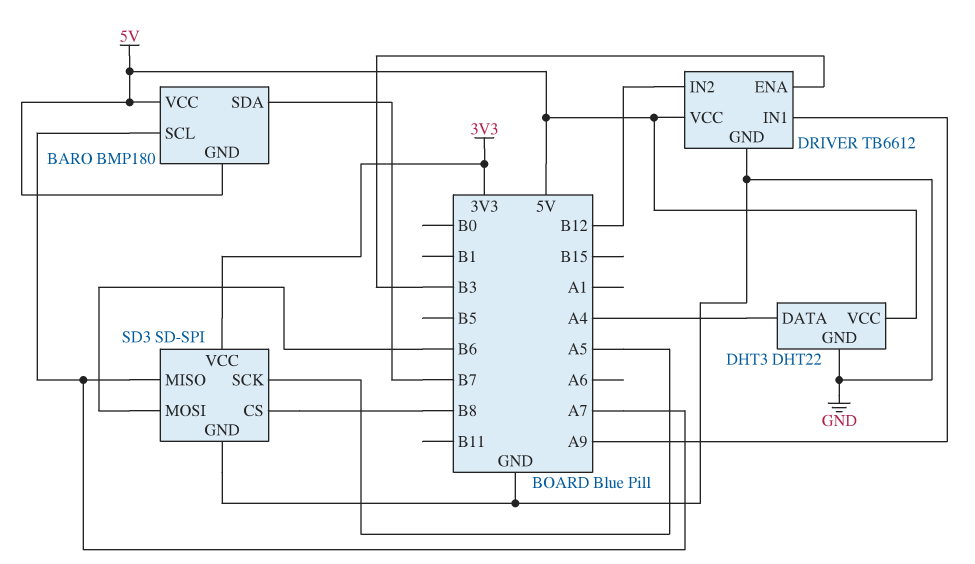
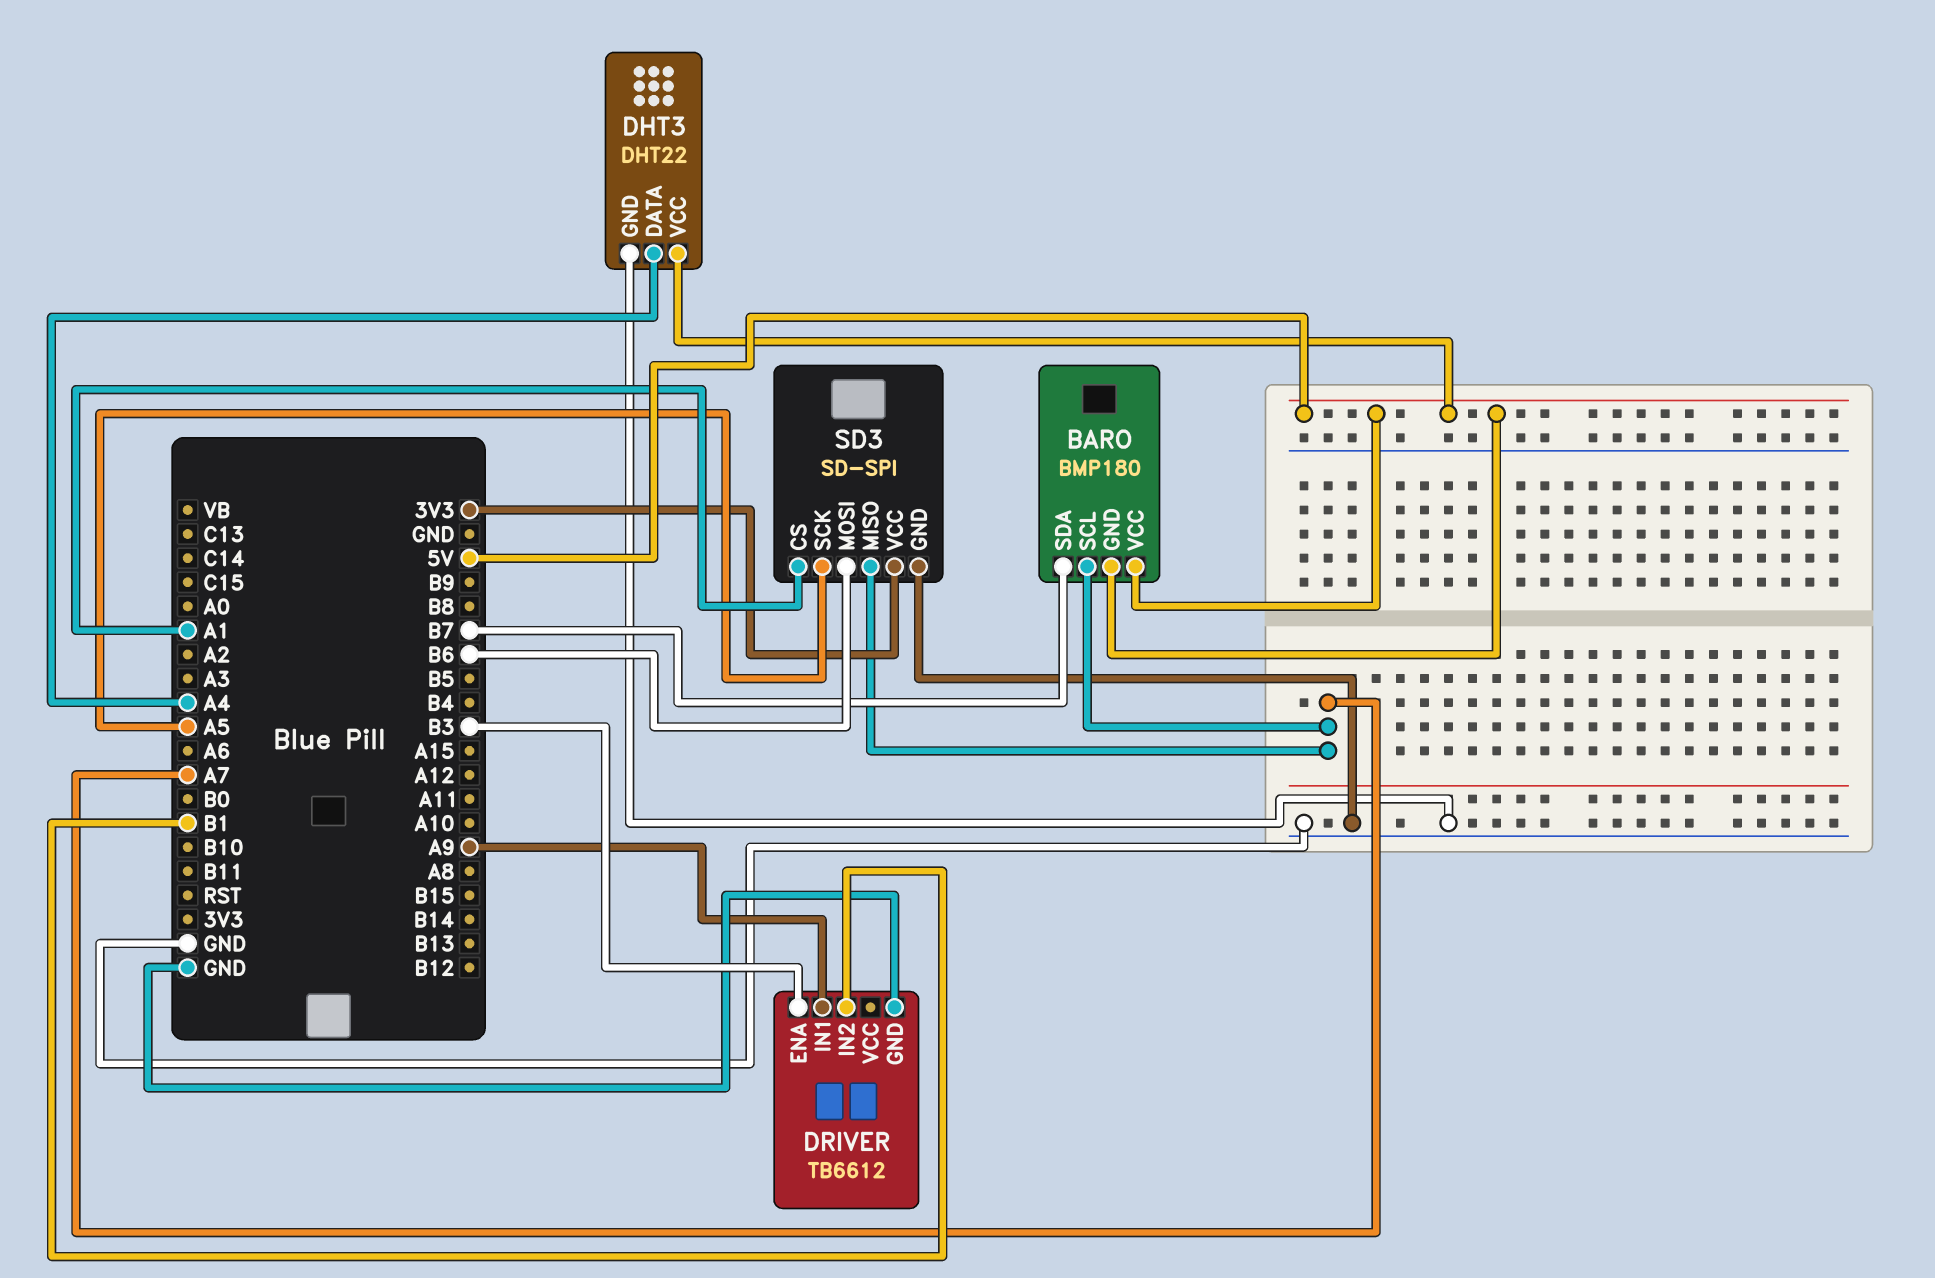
DRIVER pin IN2: B12 -> B1
DRIVER pin VCC: 5V -> none
SD3 pin CS: B8 -> A1

